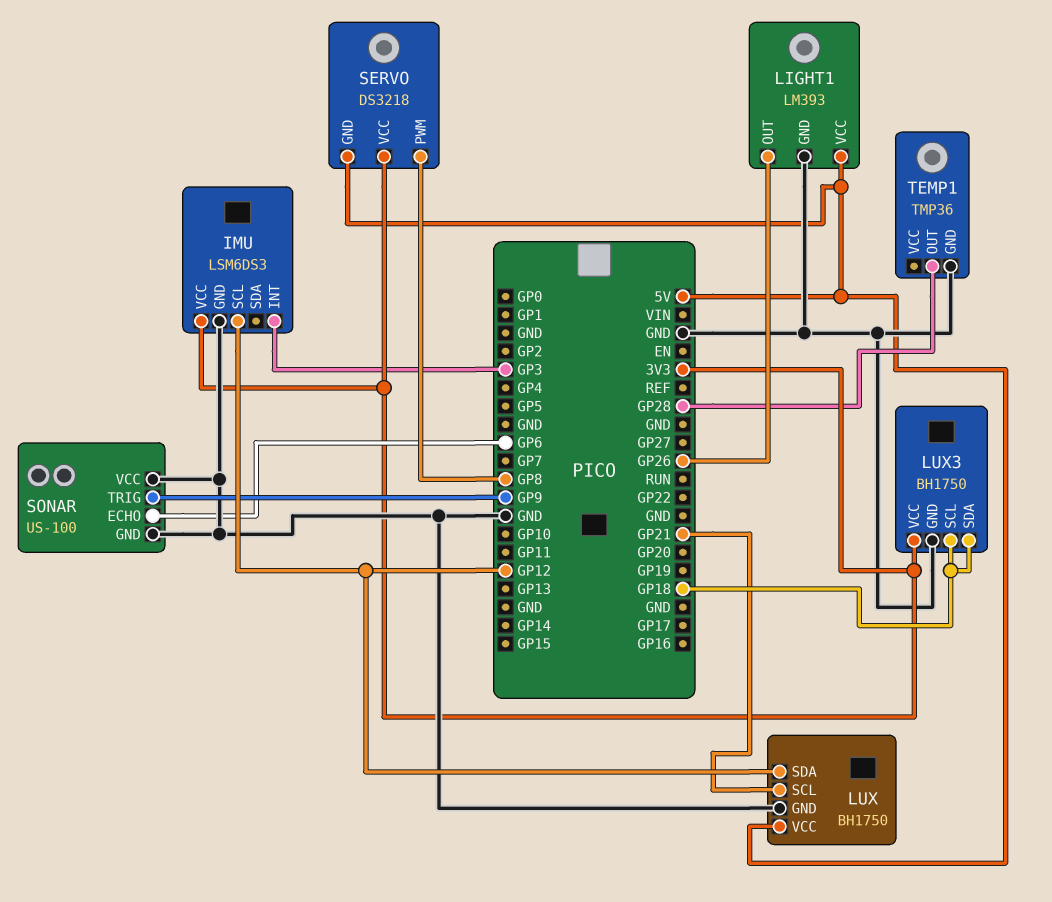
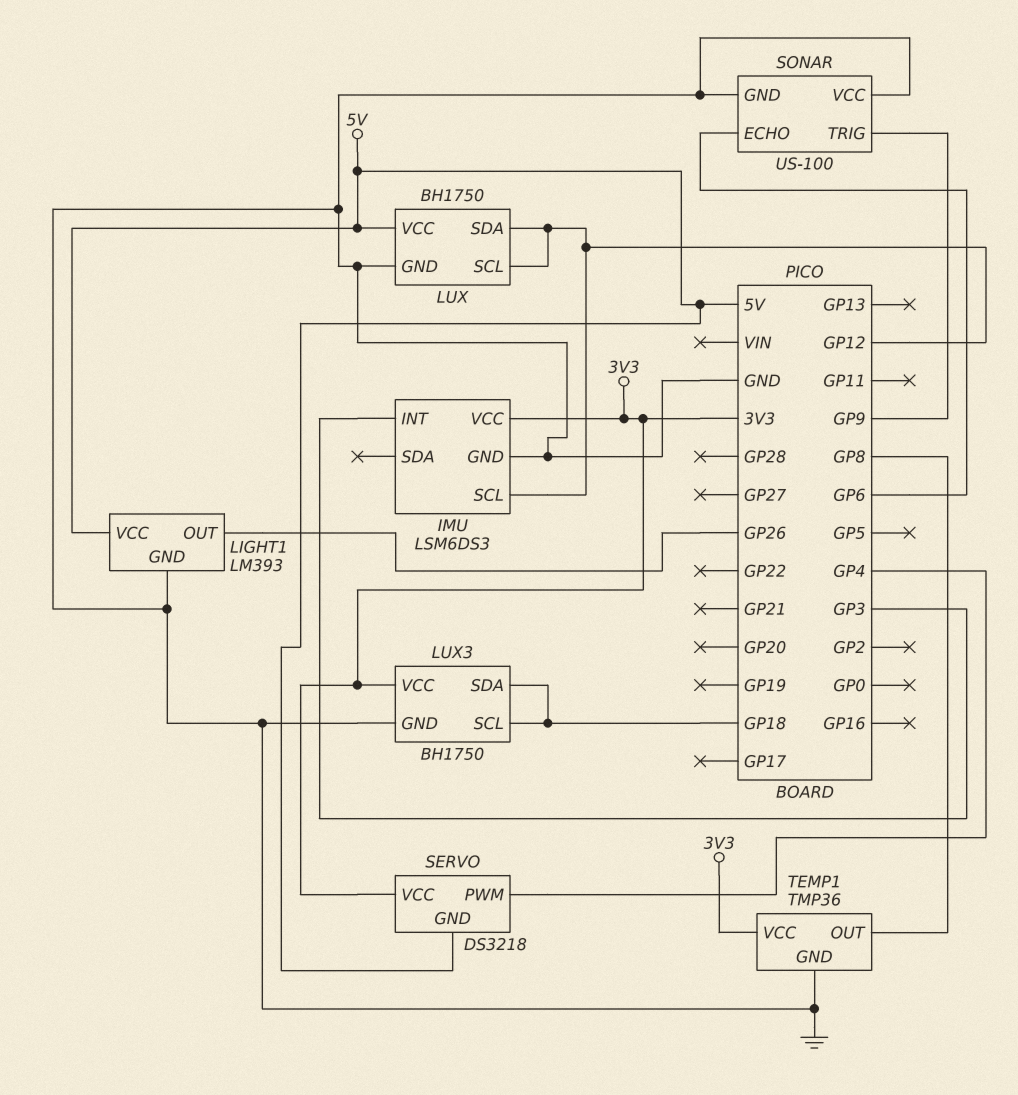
LUX pin SCL: GP21 -> GP12
SERVO pin PWM: GP8 -> GP4
TEMP1 pin OUT: GP28 -> GP8
TEMP1 pin VCC: none -> 3V3

